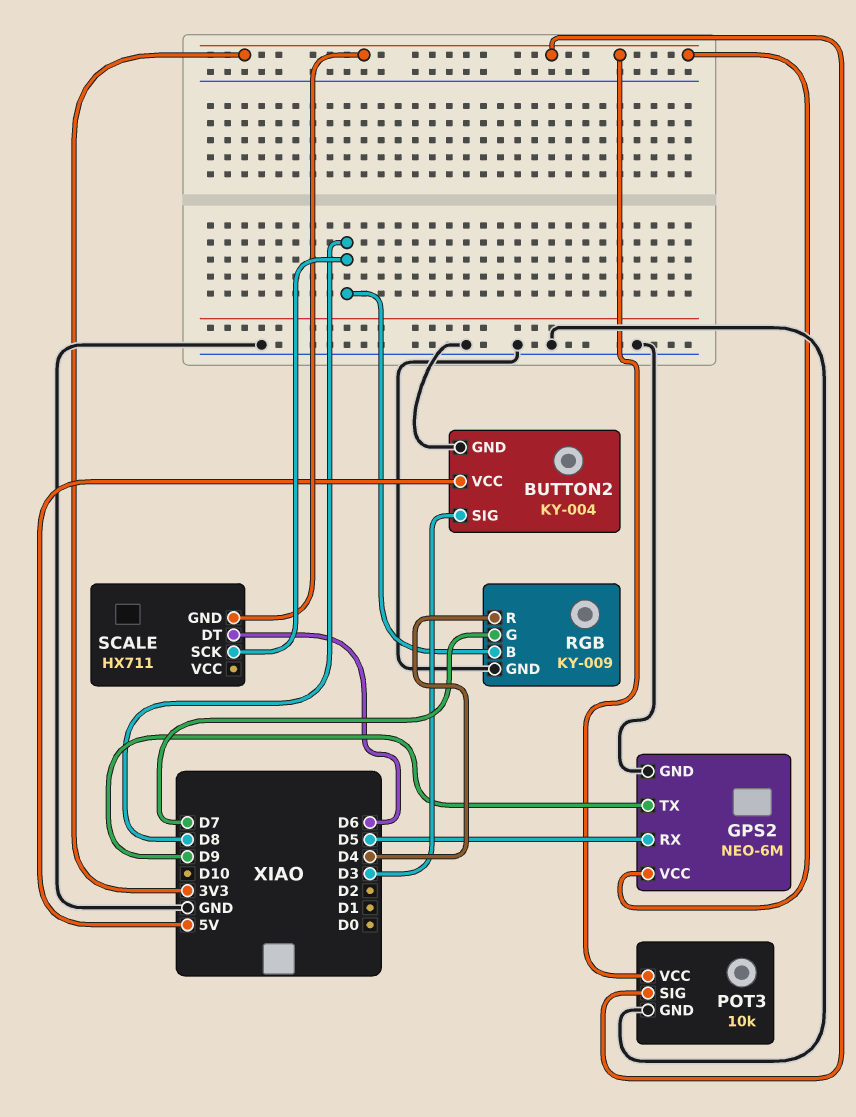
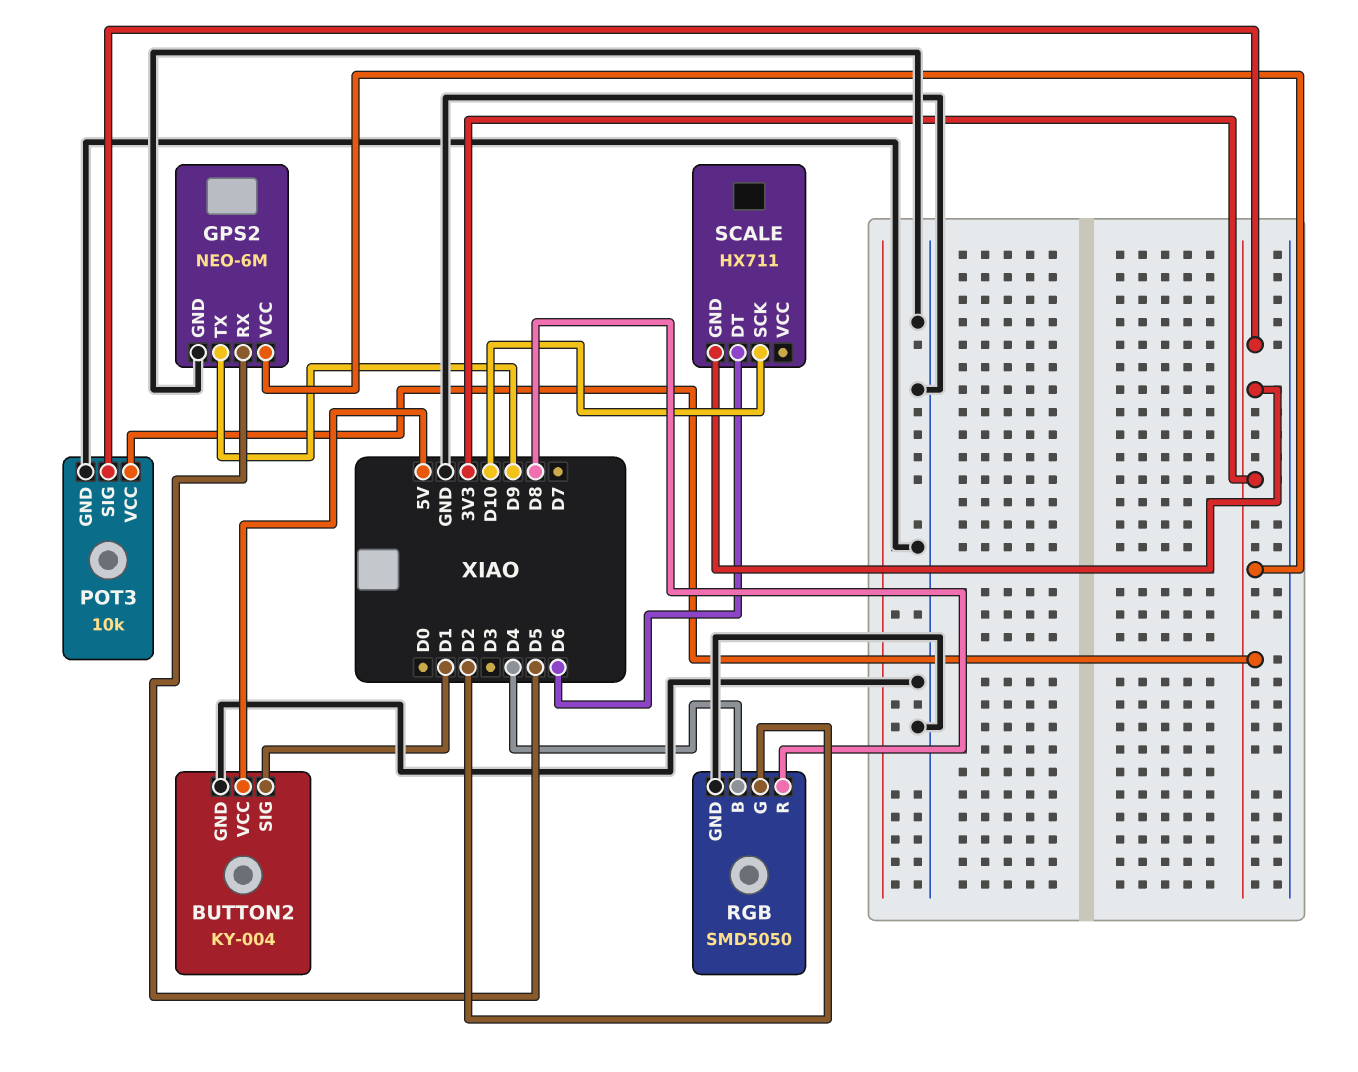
BUTTON2 pin SIG: D3 -> D1
RGB: KY-009 -> SMD5050
RGB pin B: D8 -> D4
RGB pin G: D7 -> D2
RGB pin R: D4 -> D8
SCALE pin SCK: D8 -> D10

